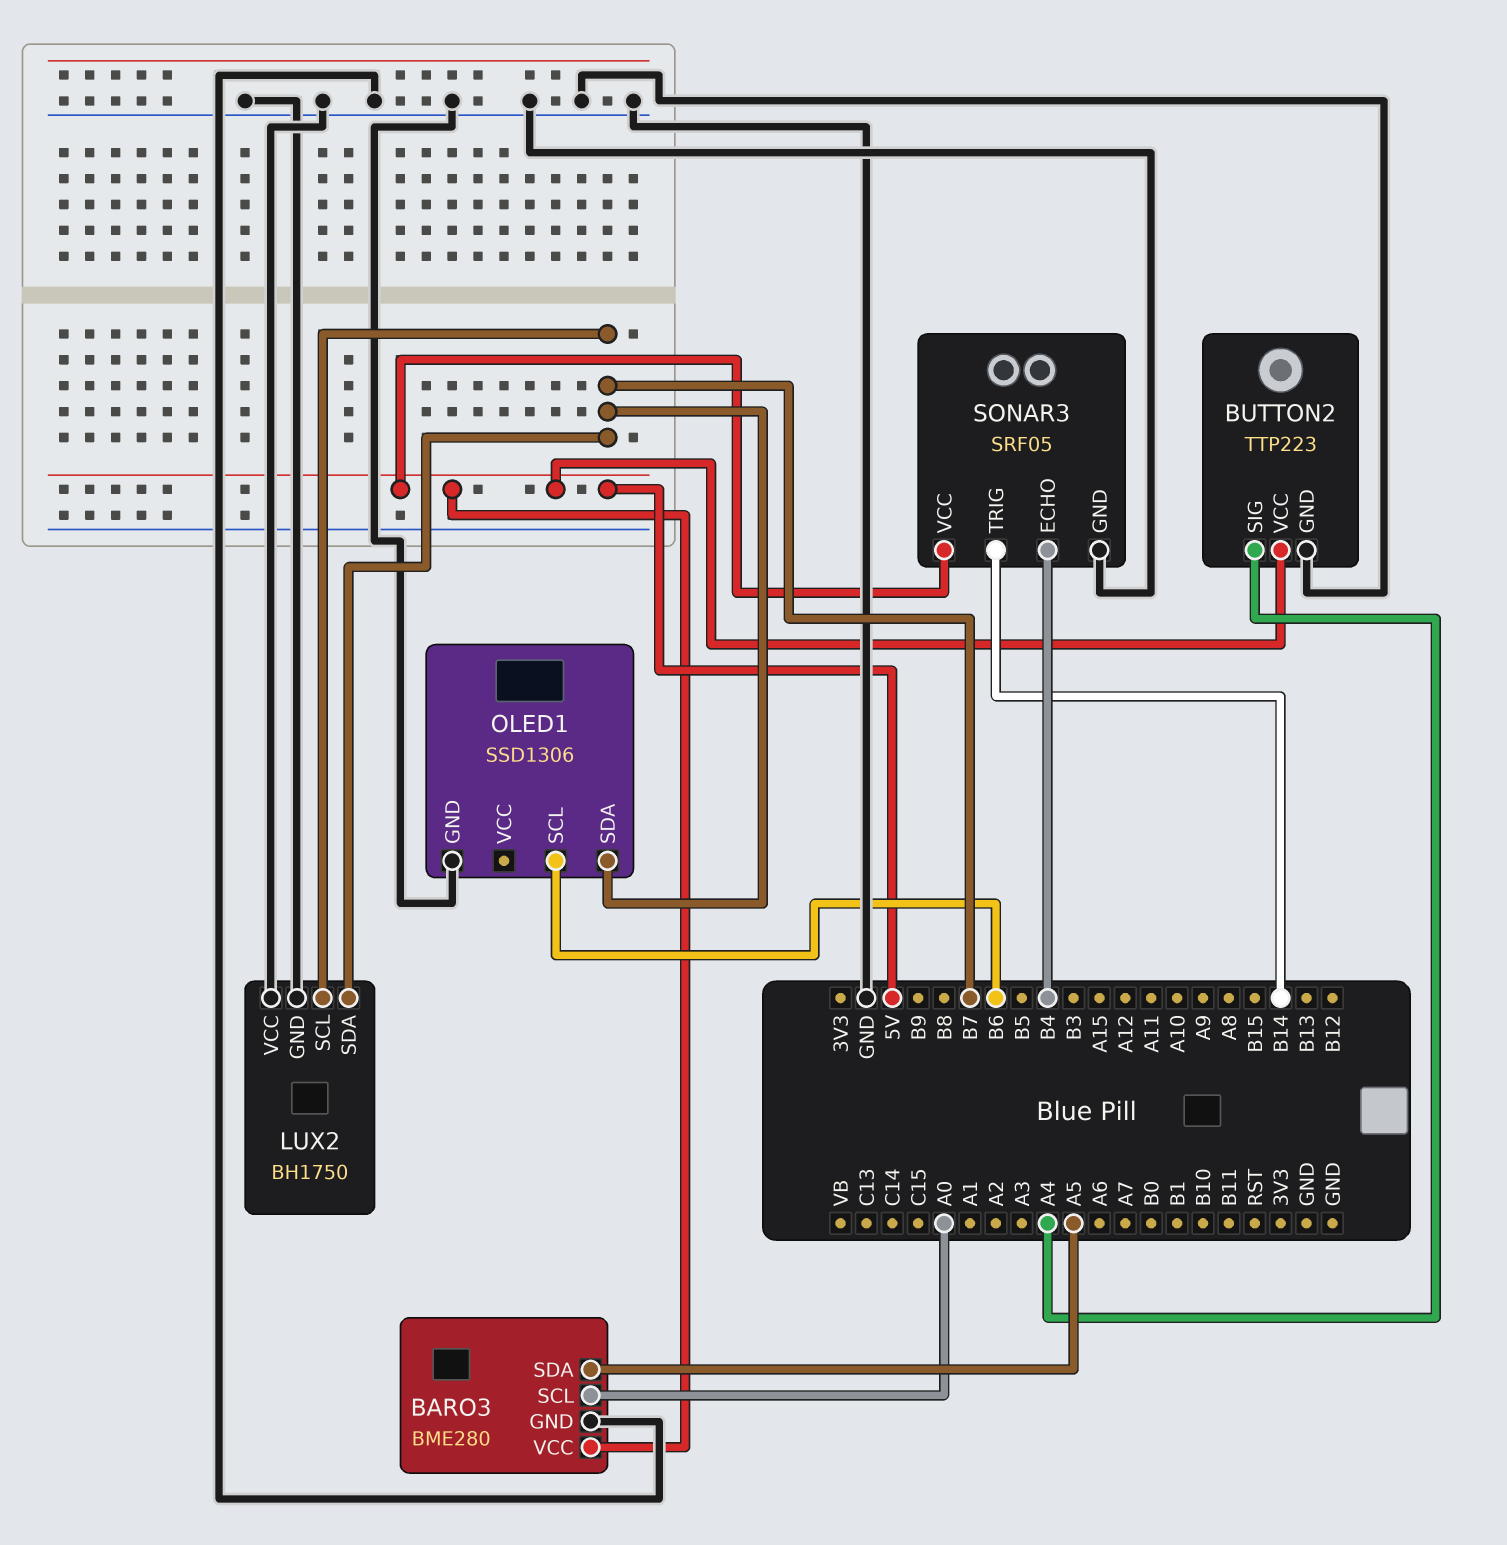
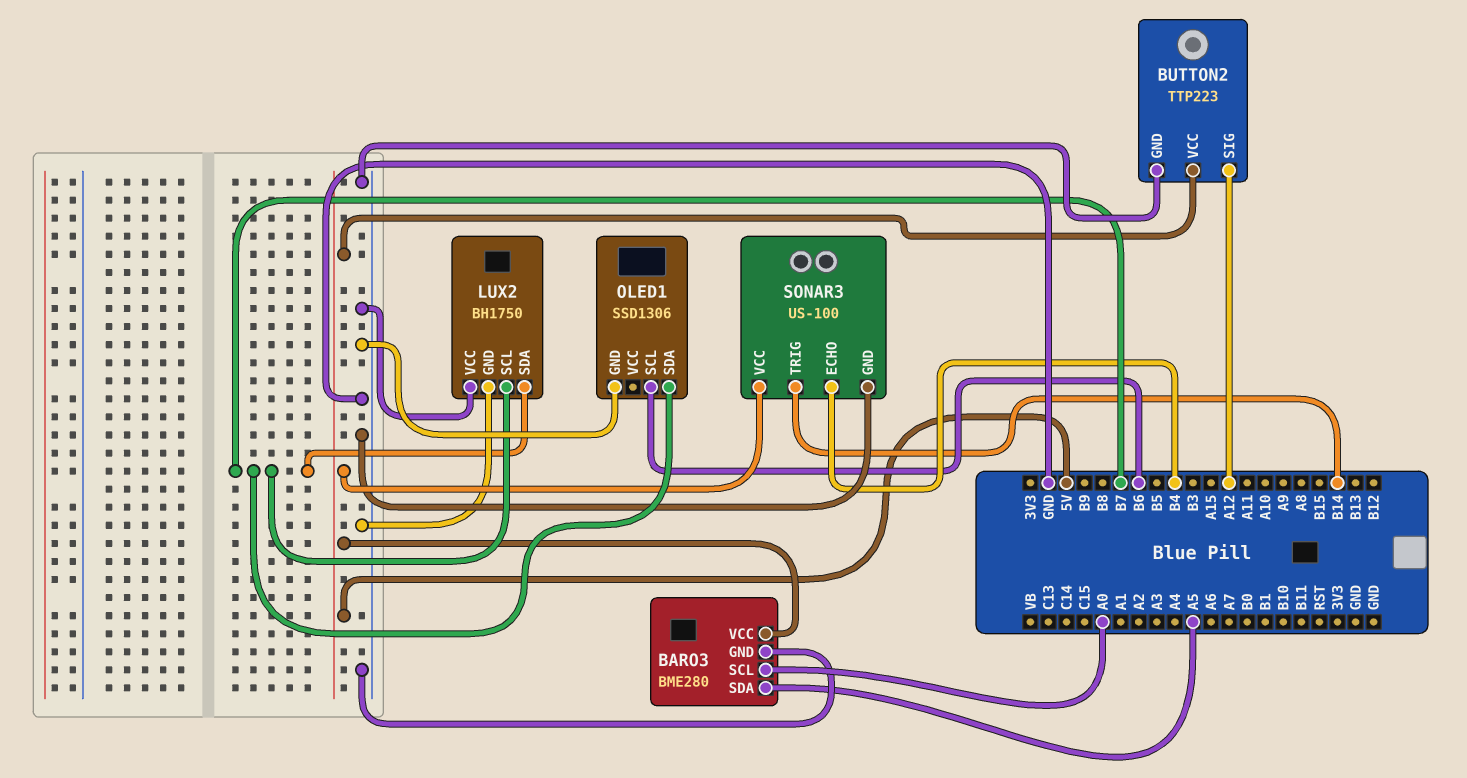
BUTTON2 pin SIG: A4 -> A12
SONAR3: SRF05 -> US-100

